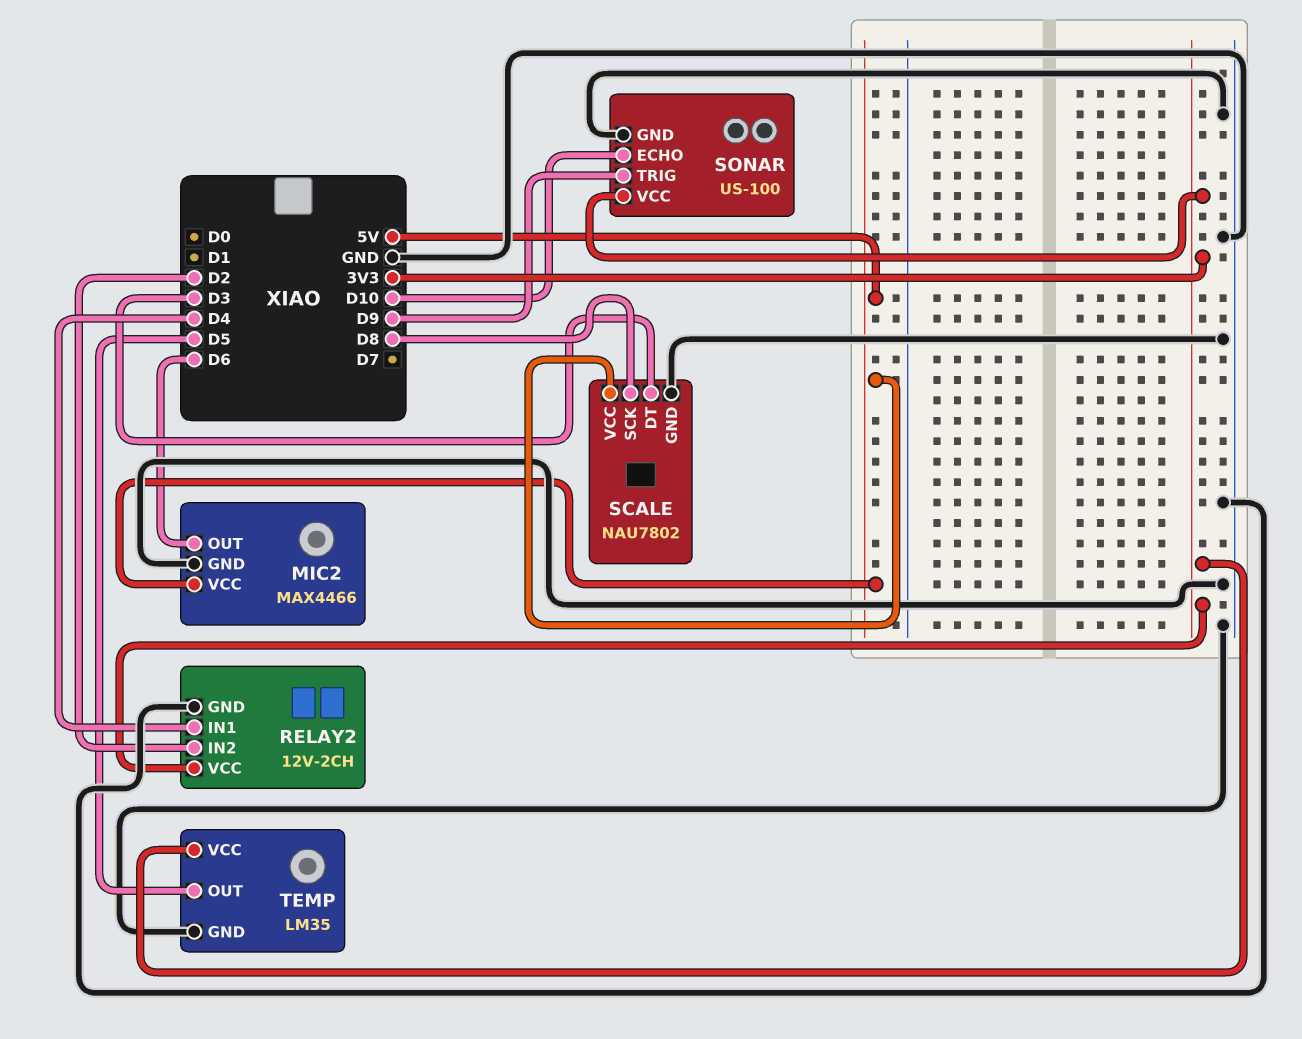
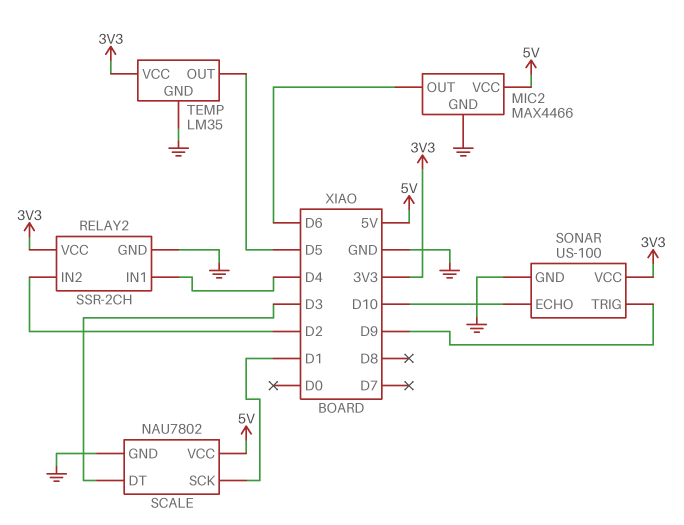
RELAY2: 12V-2CH -> SSR-2CH
SCALE pin SCK: D8 -> D1

